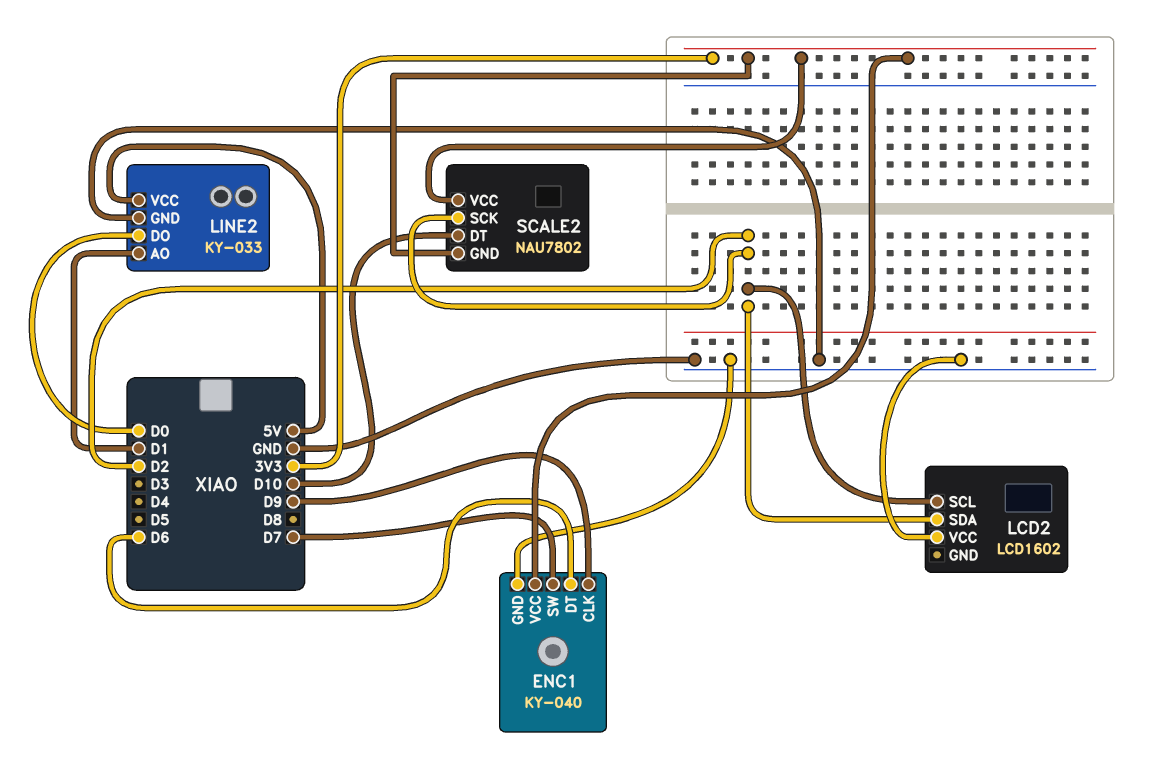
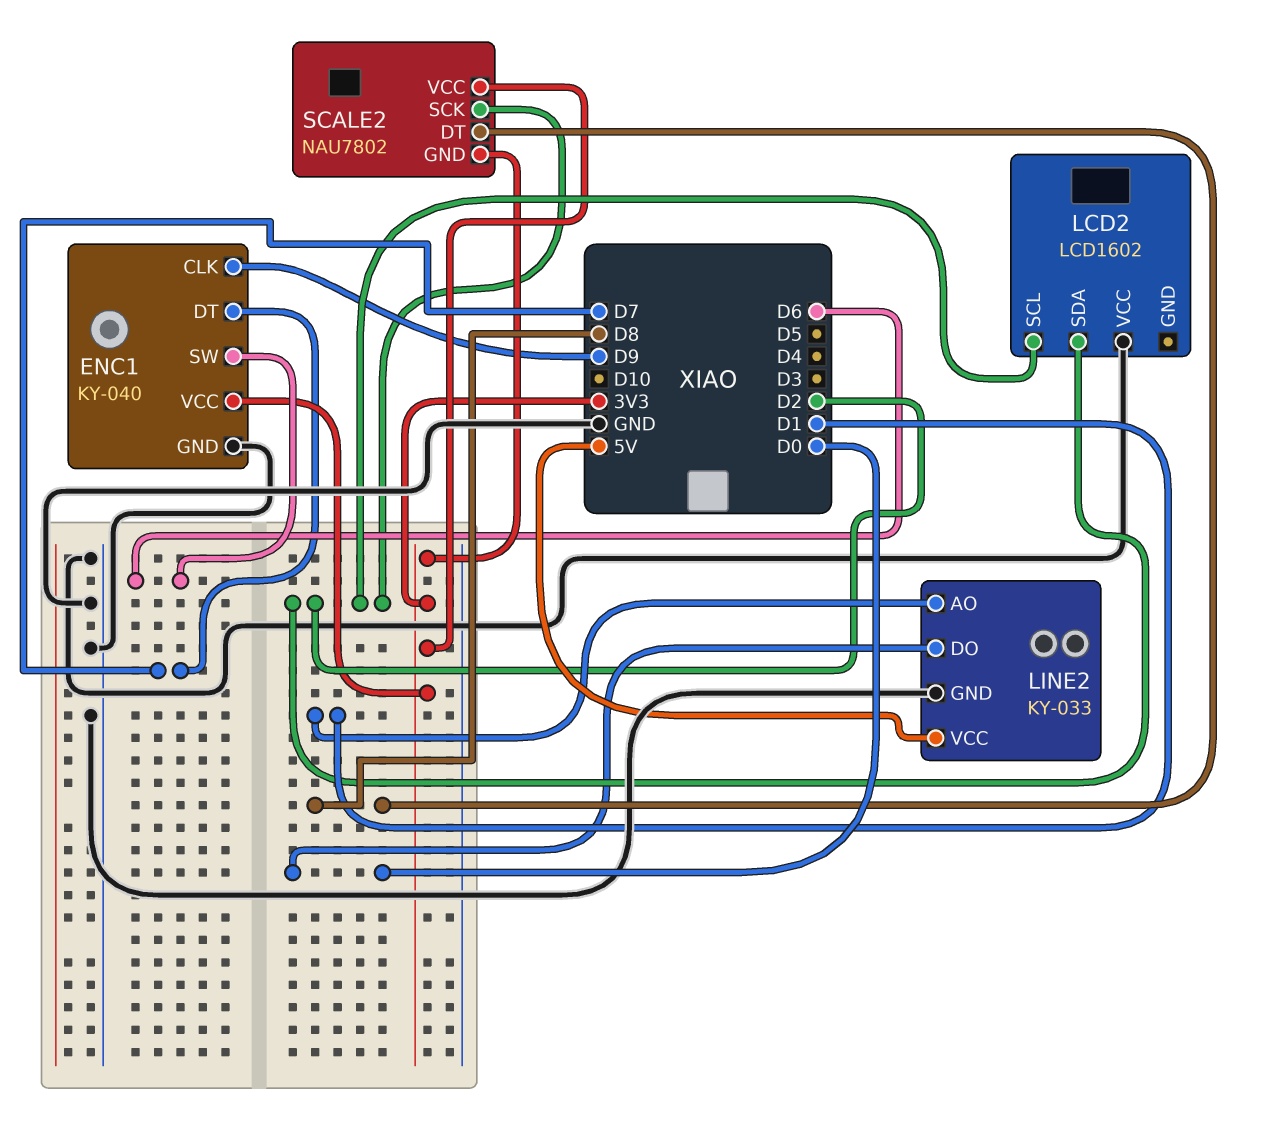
ENC1 pin DT: D6 -> D7
ENC1 pin SW: D7 -> D6
SCALE2 pin DT: D10 -> D8

